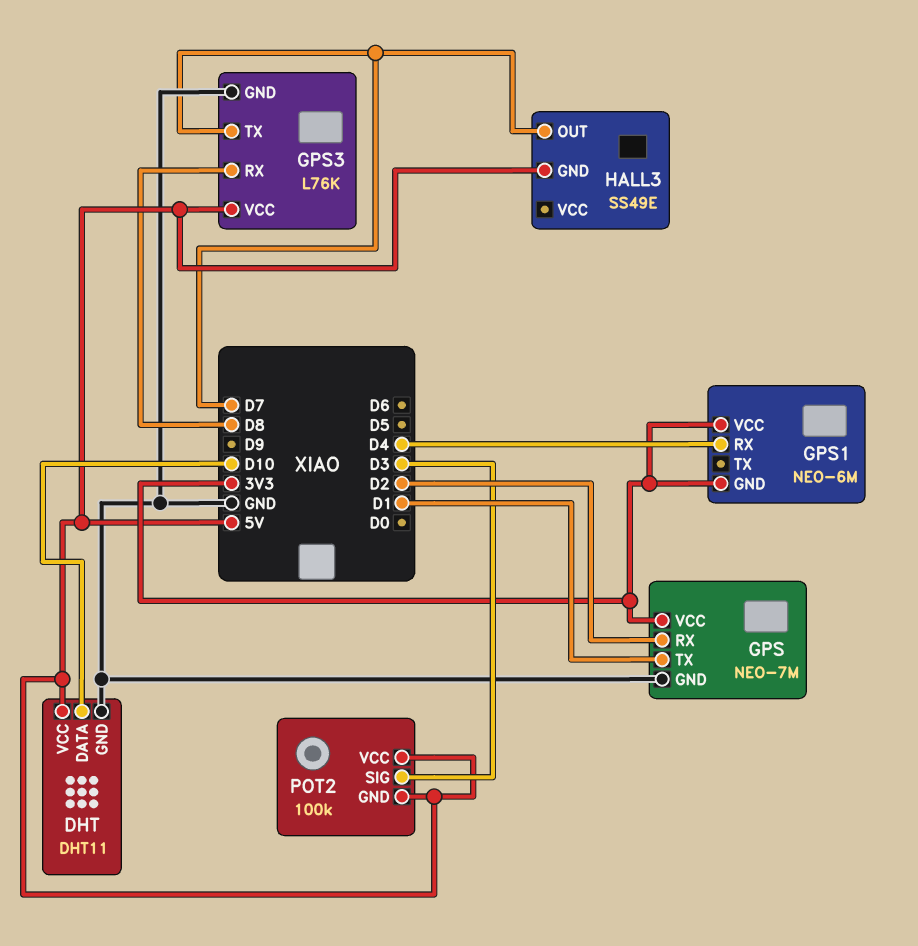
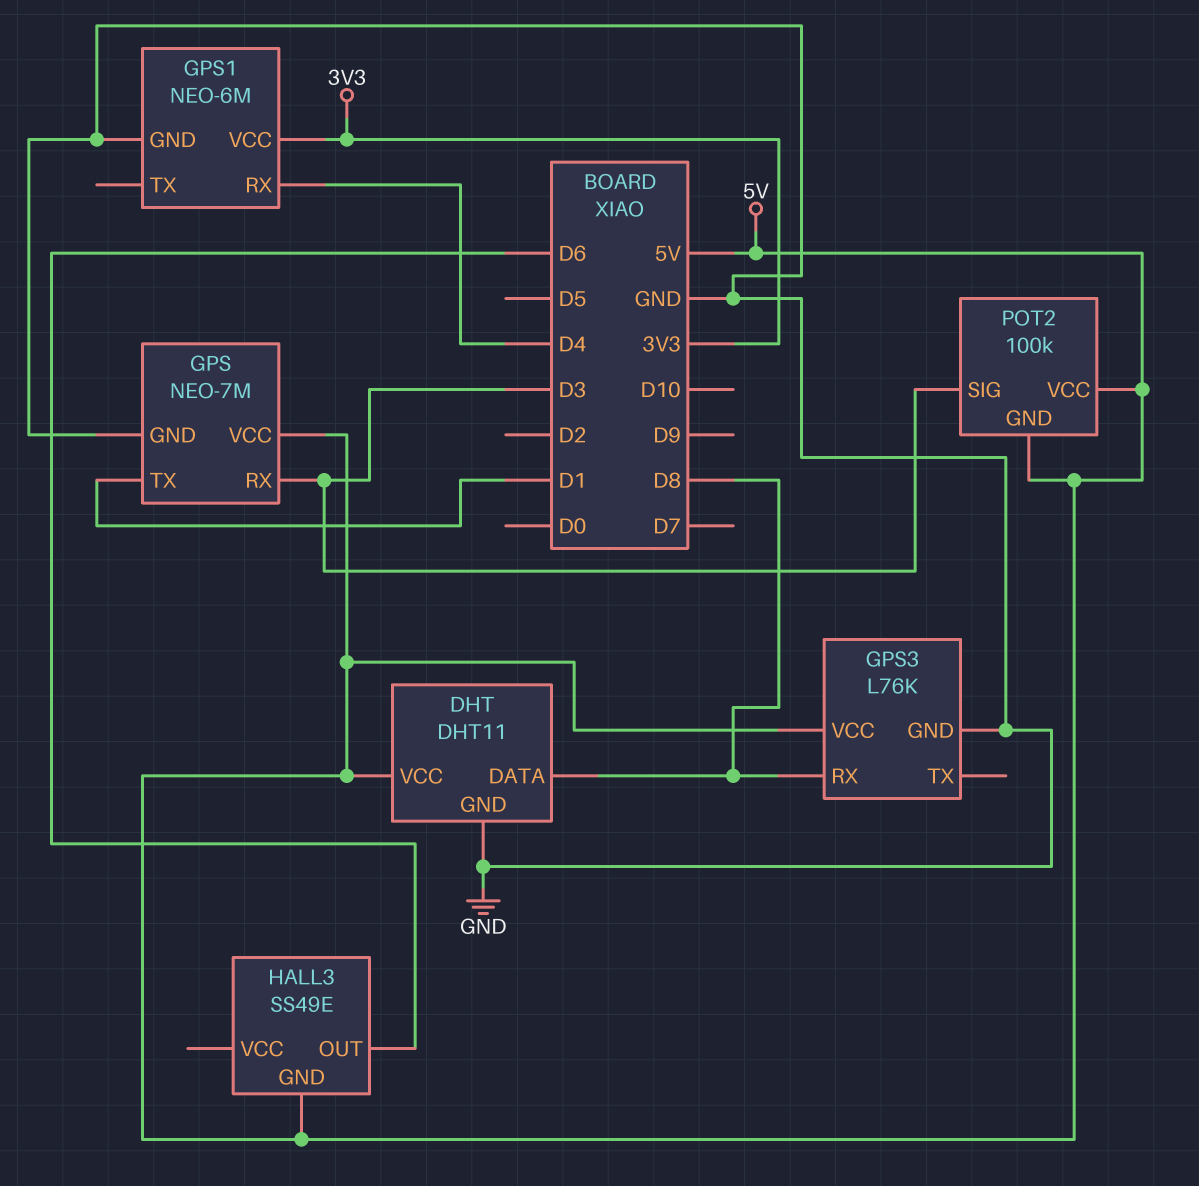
DHT pin DATA: D10 -> D8
GPS pin RX: D2 -> D3
GPS pin VCC: 3V3 -> 5V
GPS1 pin GND: 3V3 -> GND
GPS3 pin TX: D7 -> none
HALL3 pin OUT: D7 -> D6

